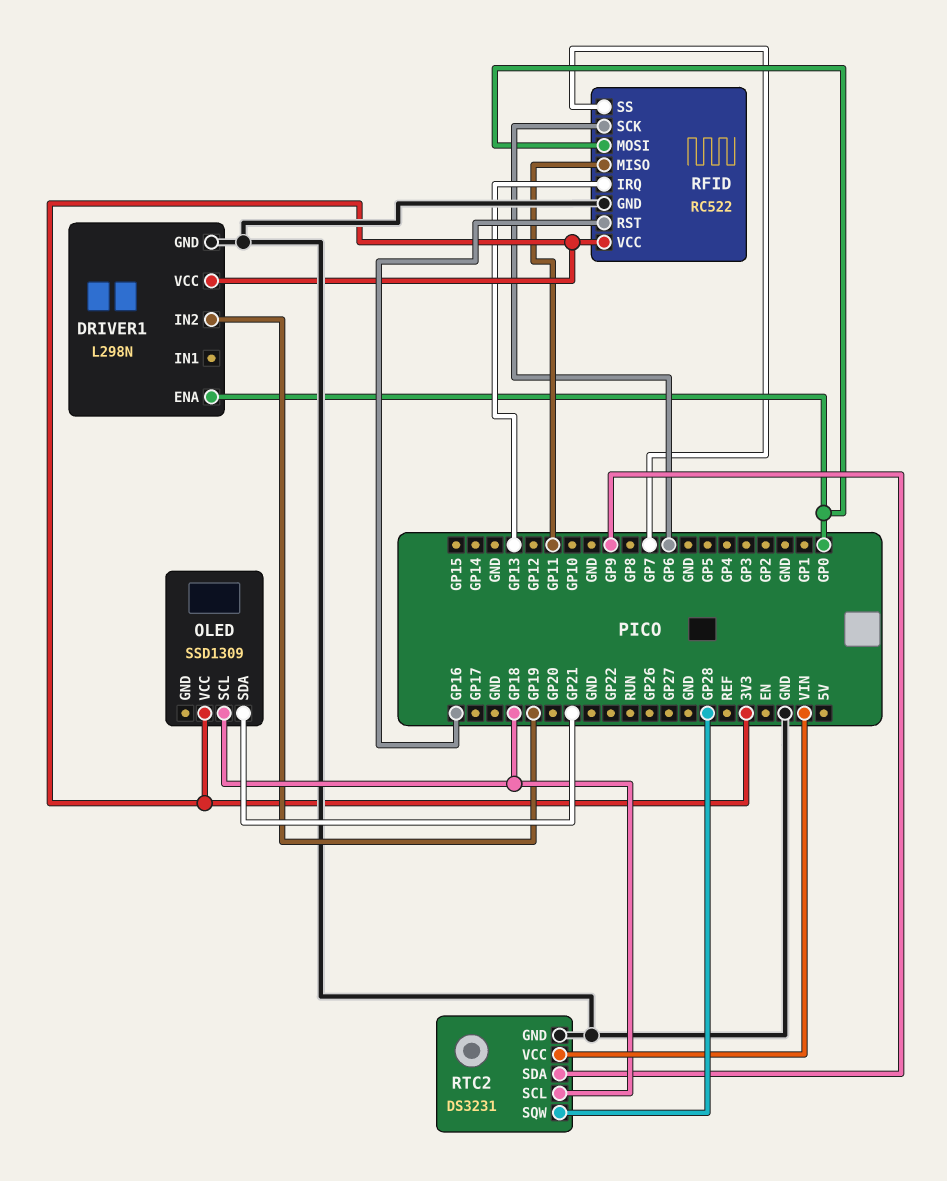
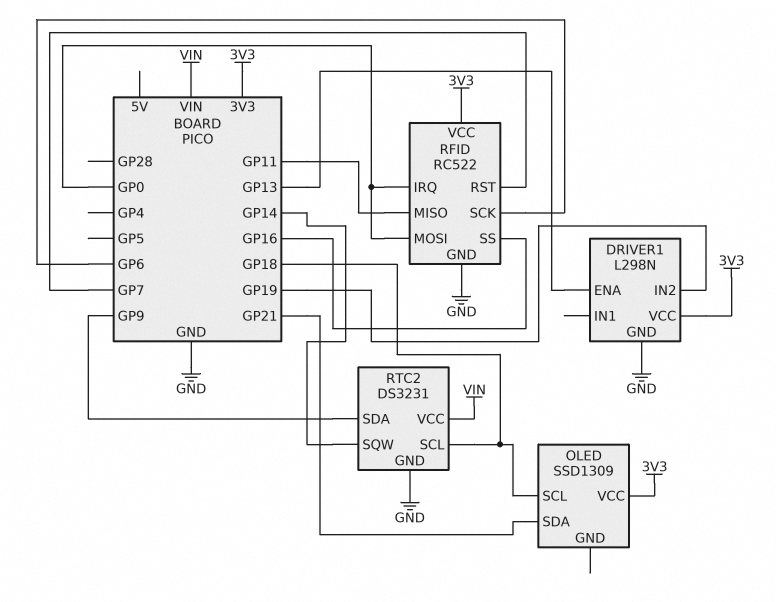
DRIVER1 pin ENA: GP0 -> GP13
RFID pin IRQ: GP13 -> GP0
RFID pin RST: GP16 -> GP7
RFID pin SS: GP7 -> GP16
RTC2 pin SQW: GP28 -> GP14

